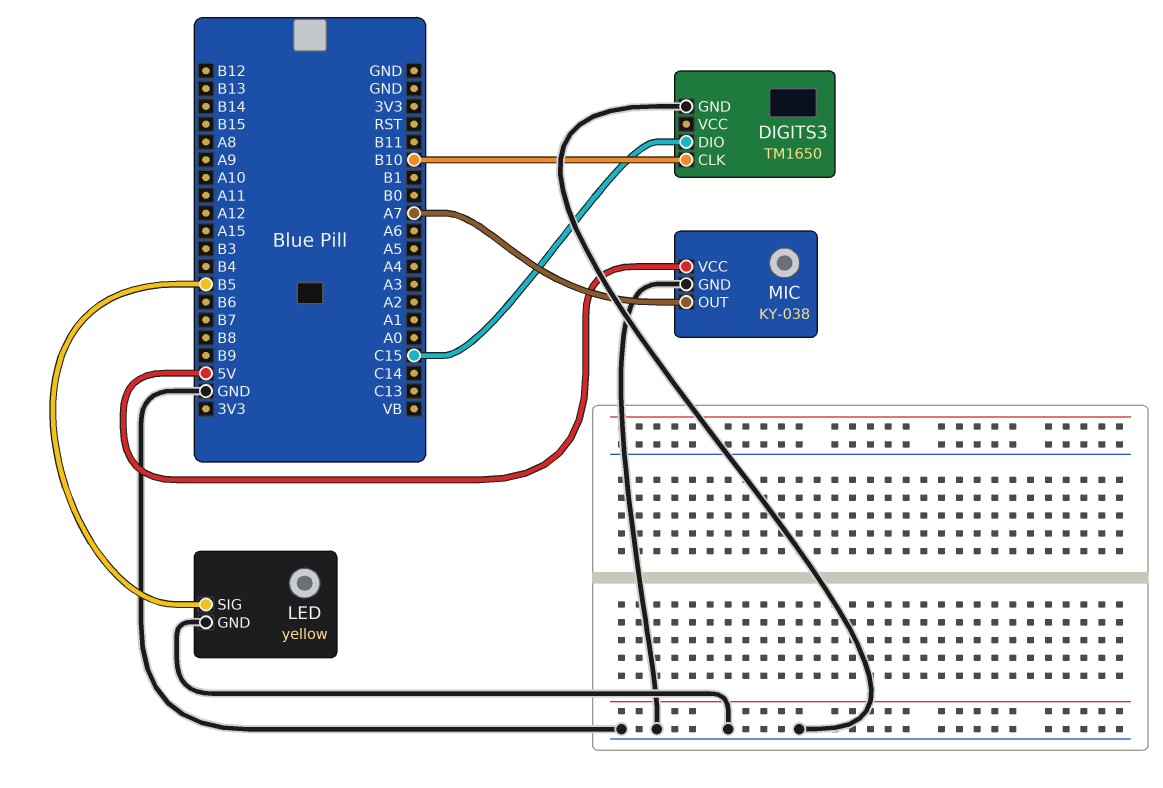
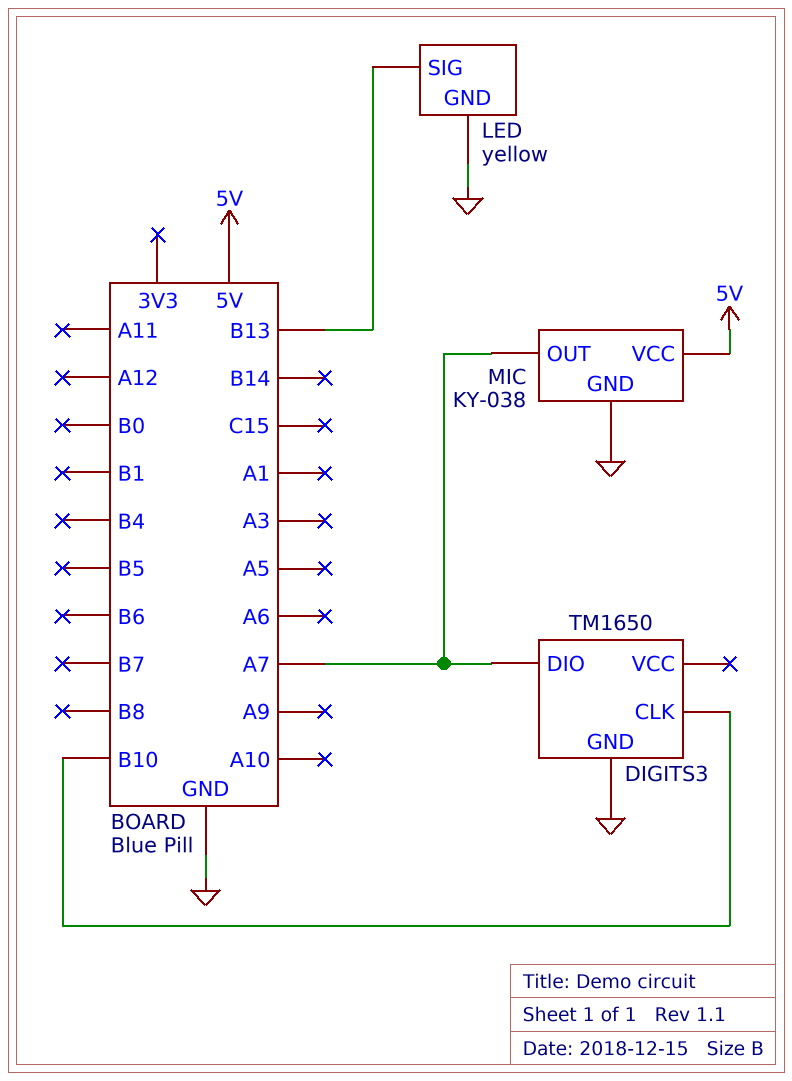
DIGITS3 pin DIO: C15 -> A7
LED pin SIG: B5 -> B13

